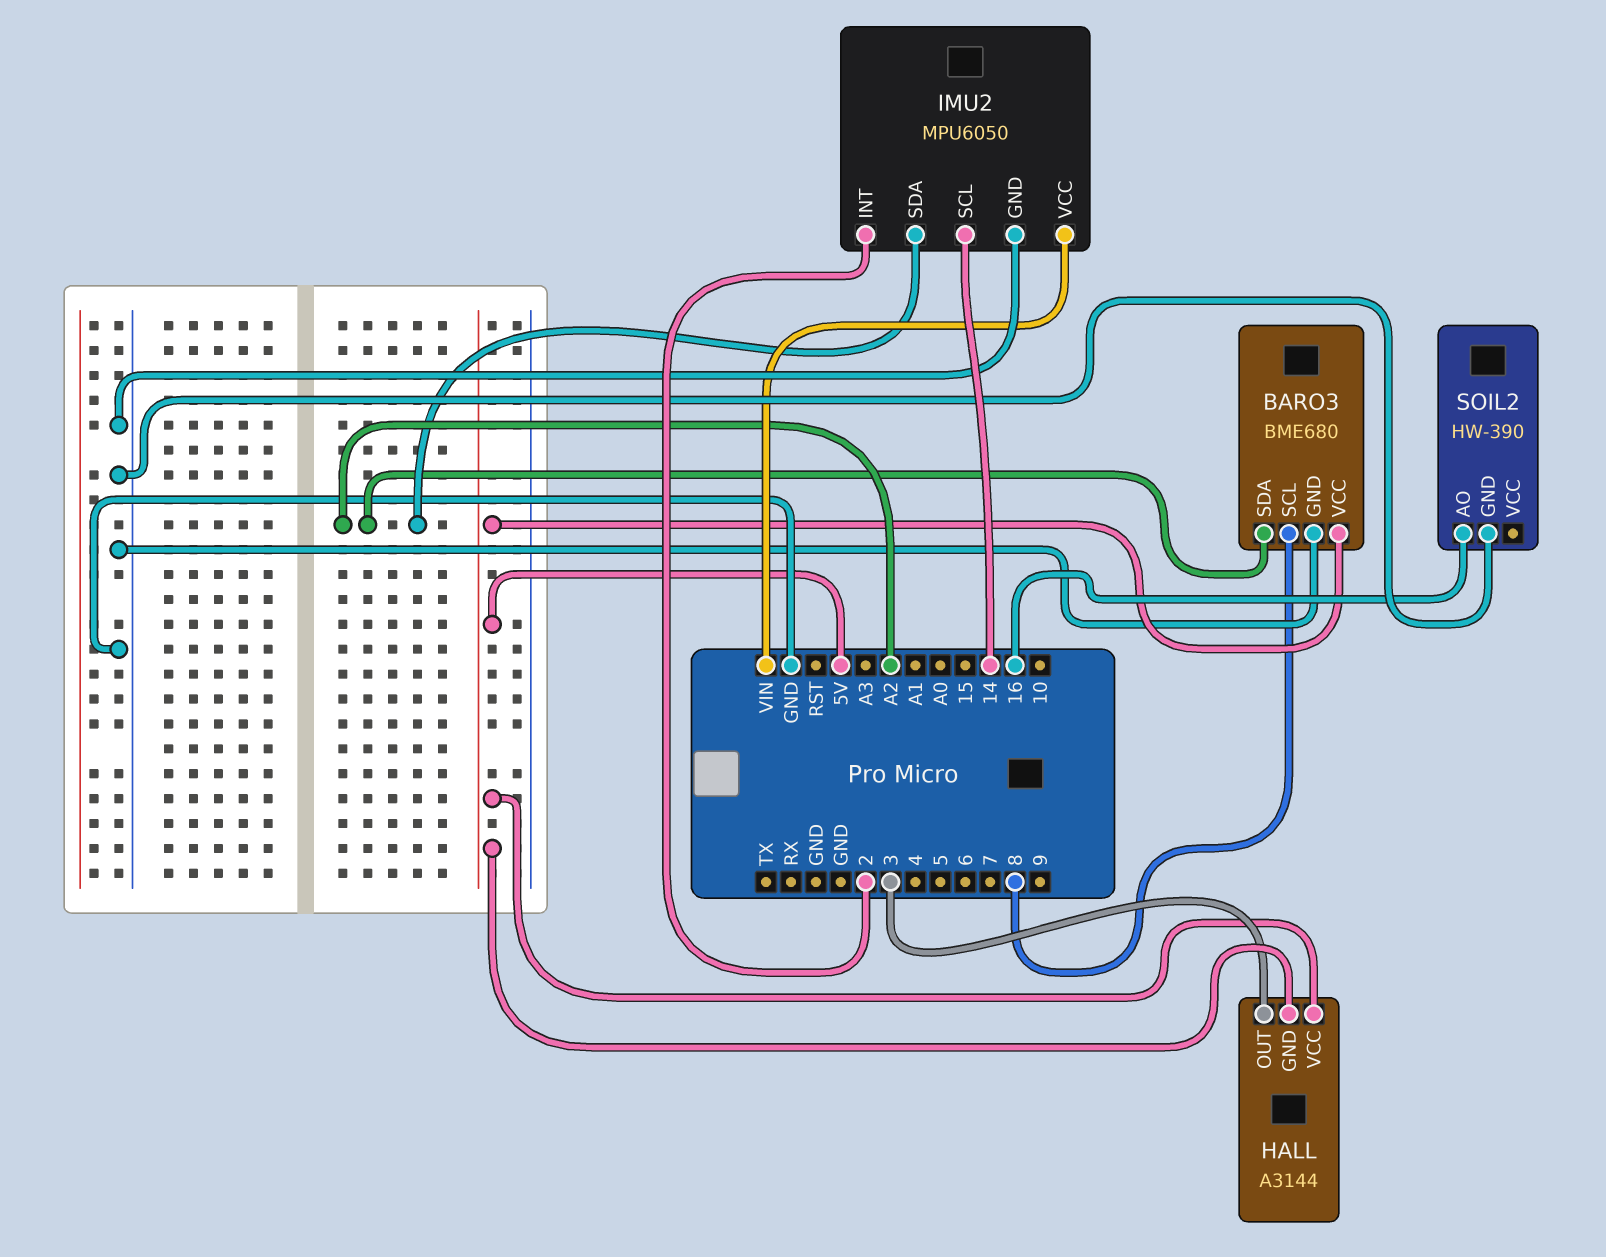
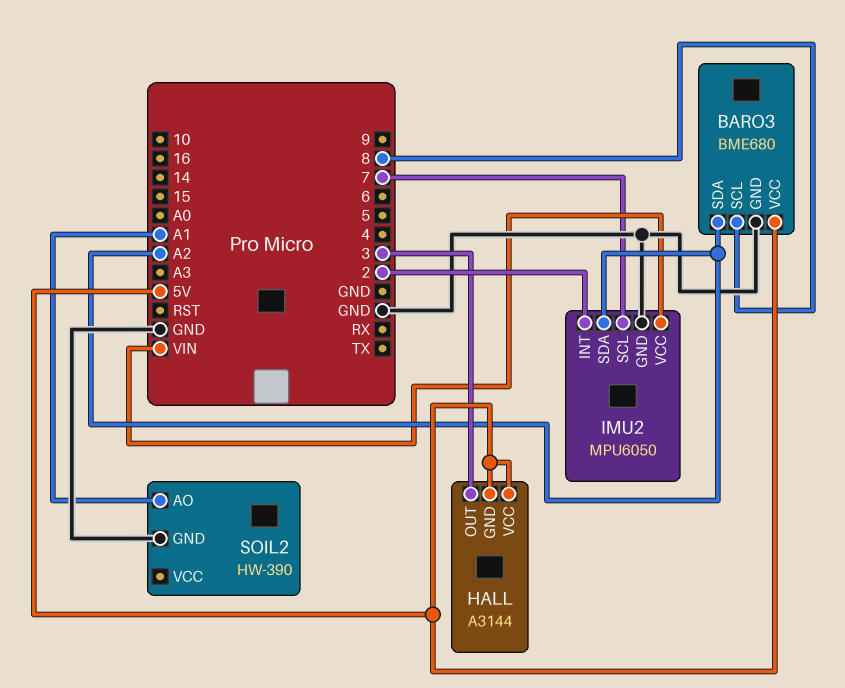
IMU2 pin SCL: 14 -> 7
SOIL2 pin AO: 16 -> A1

